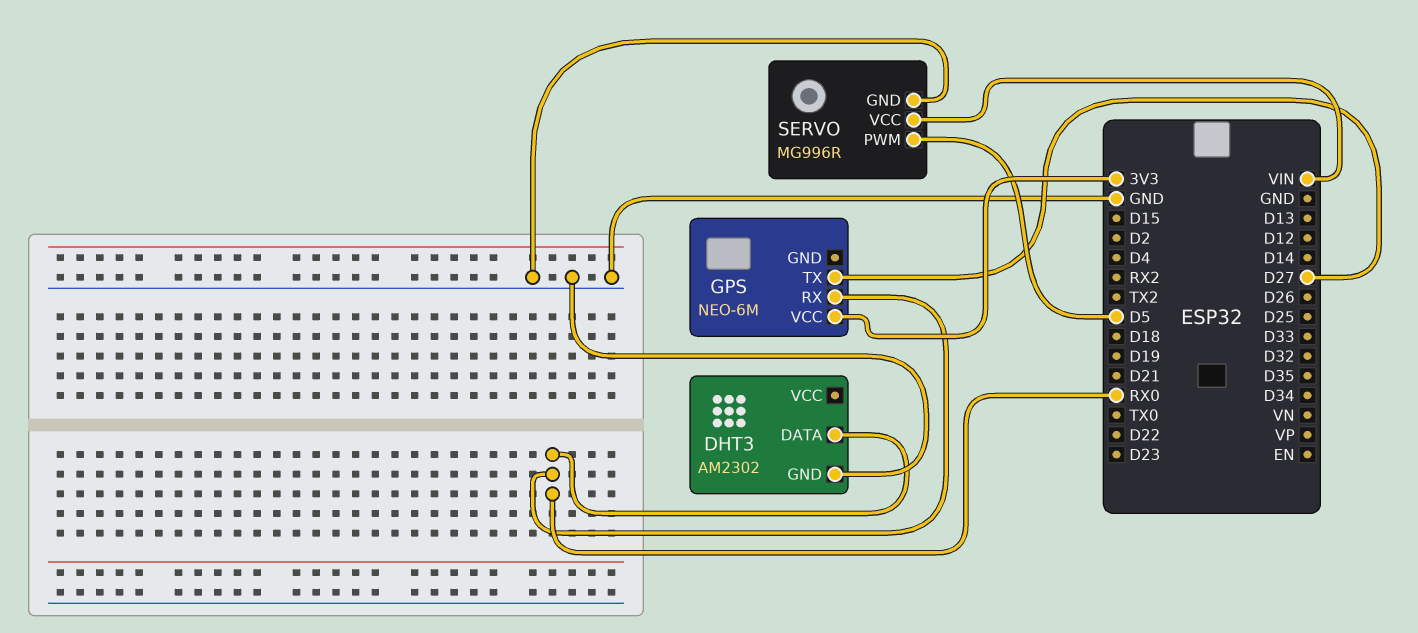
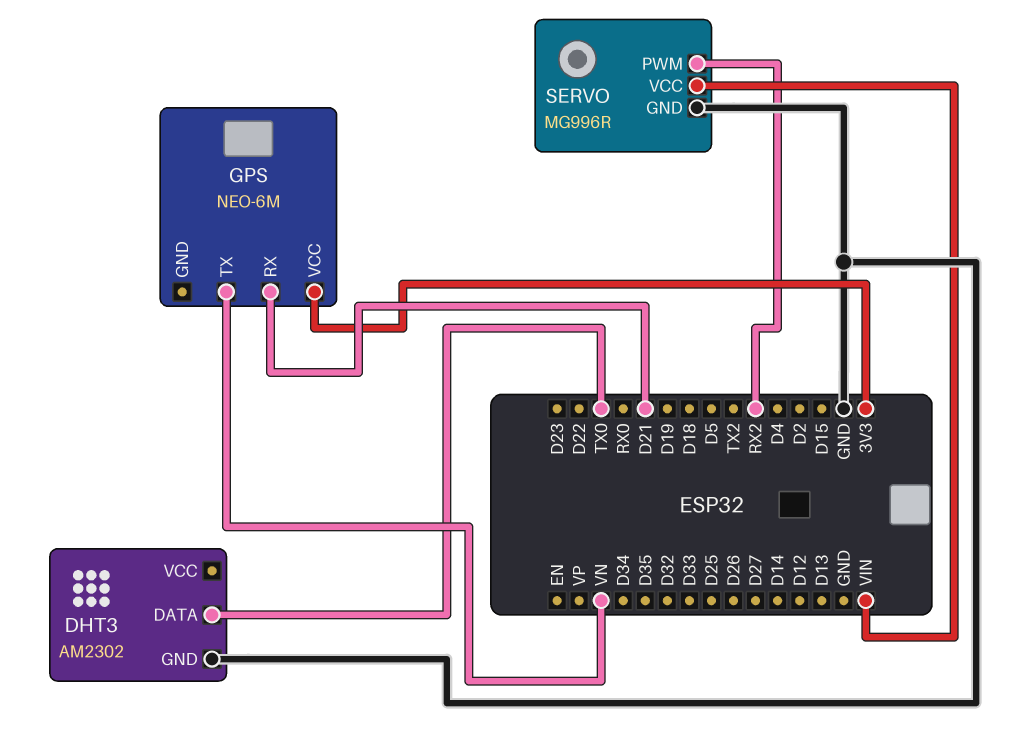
DHT3 pin DATA: RX0 -> TX0
GPS pin RX: RX0 -> D21
GPS pin TX: D27 -> VN
SERVO pin PWM: D5 -> RX2

